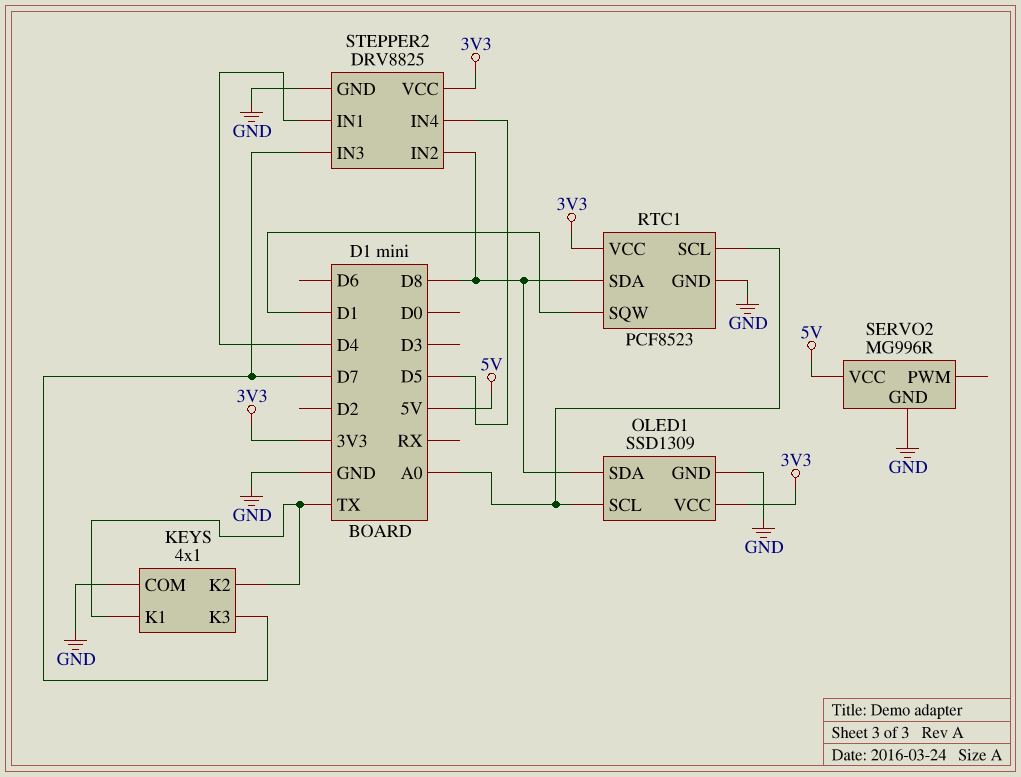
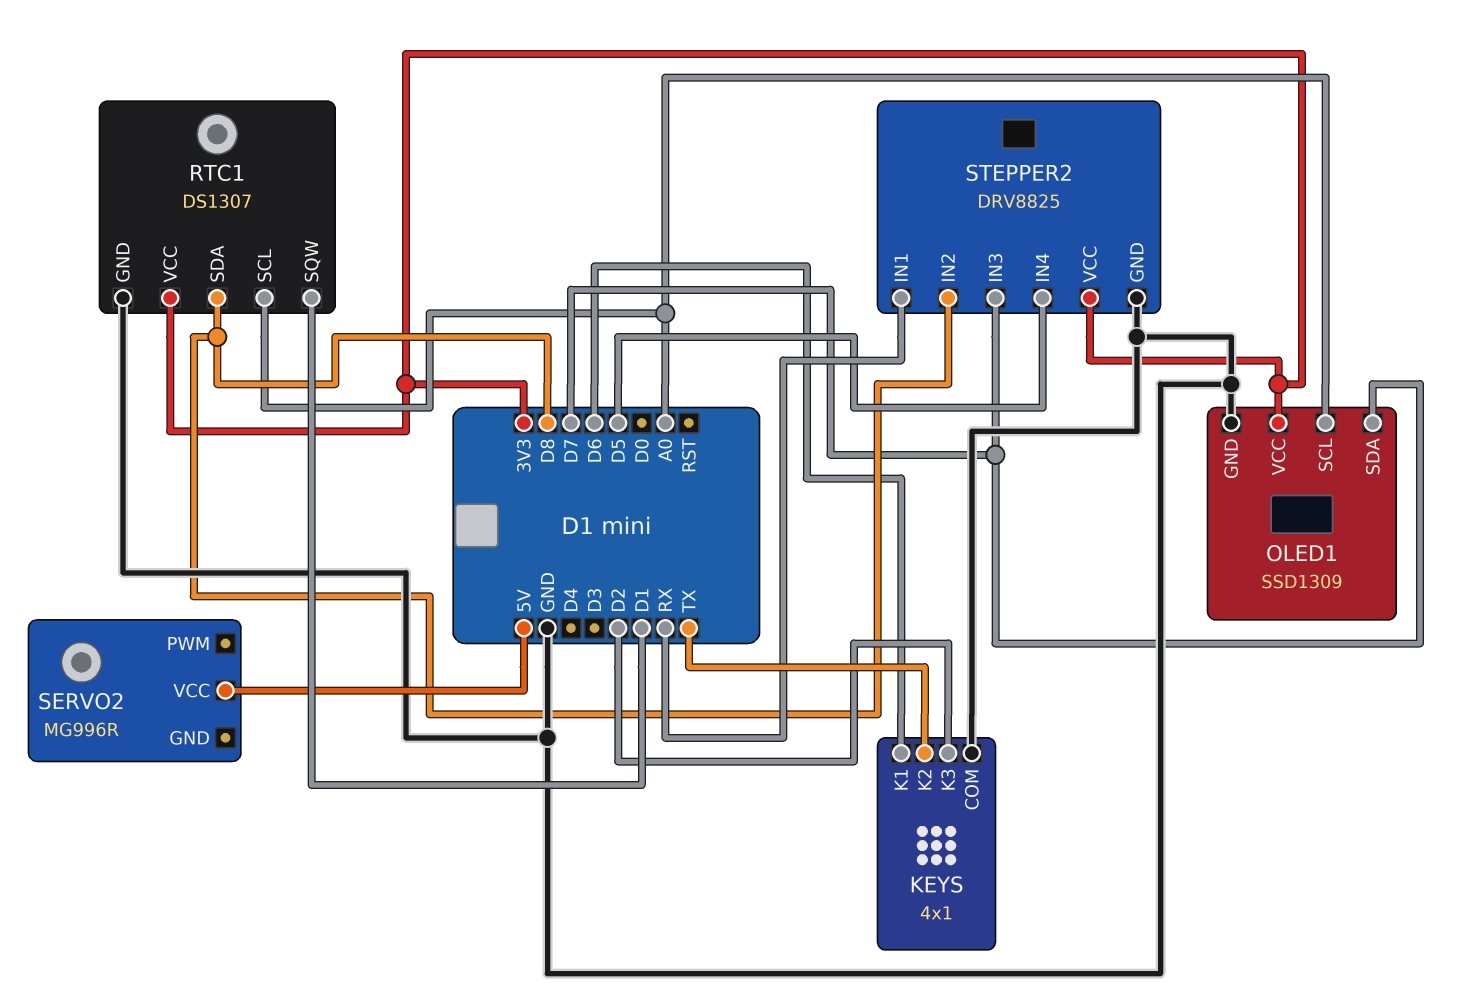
KEYS pin K1: TX -> D6
KEYS pin K3: D7 -> D2
OLED1 pin SDA: D8 -> D7
RTC1: PCF8523 -> DS1307
SERVO2 pin GND: GND -> none
STEPPER2 pin IN1: D4 -> RX

